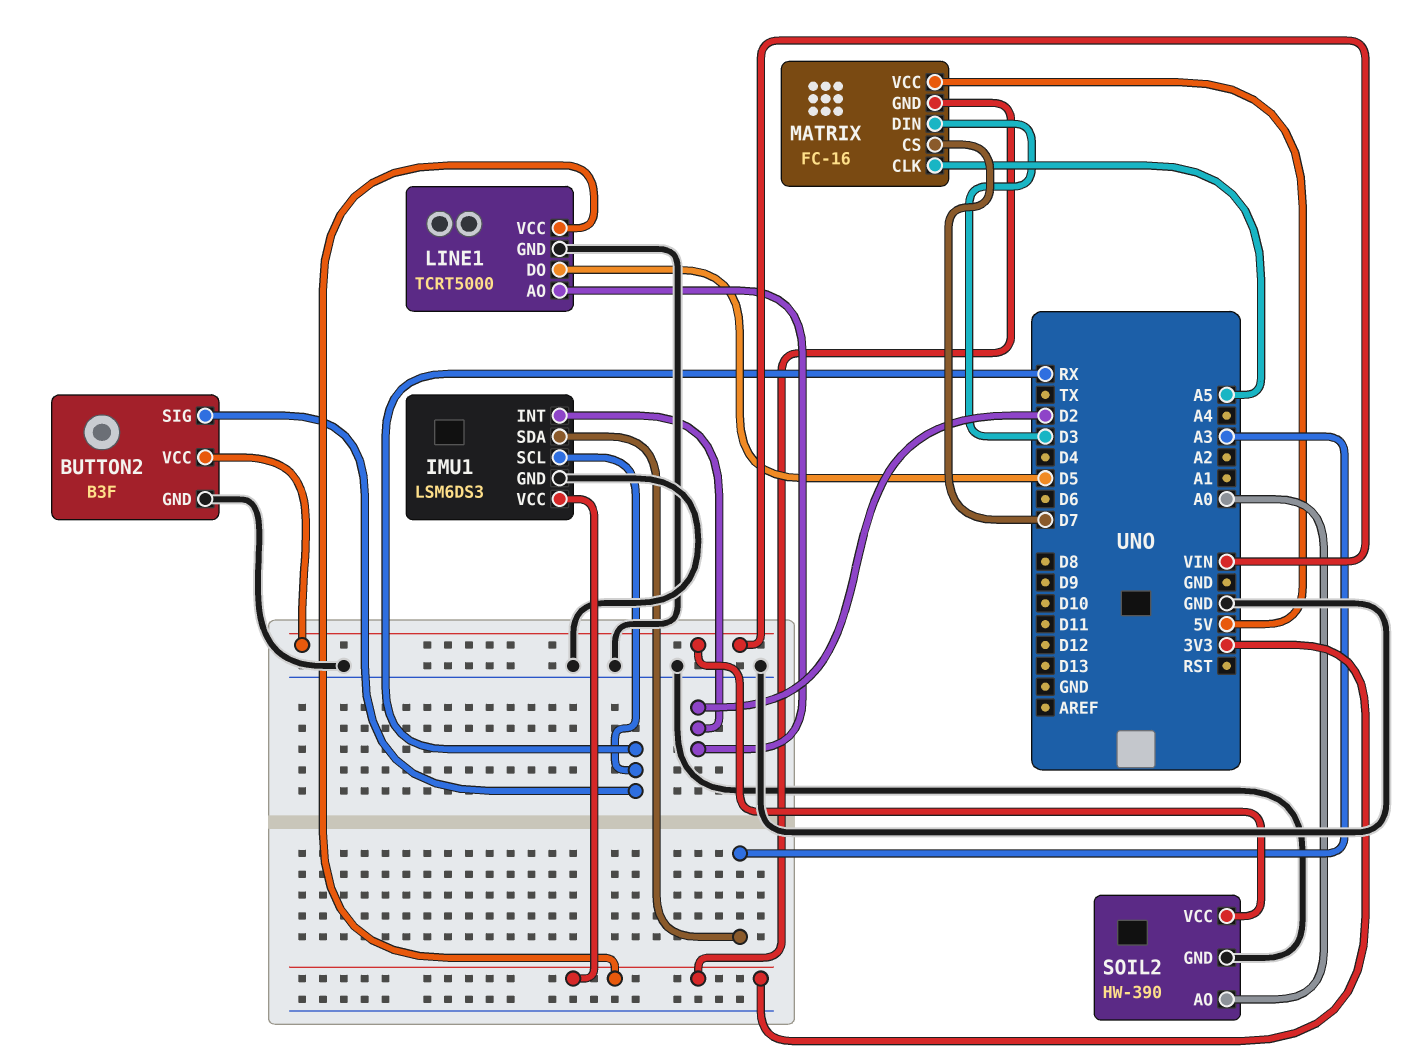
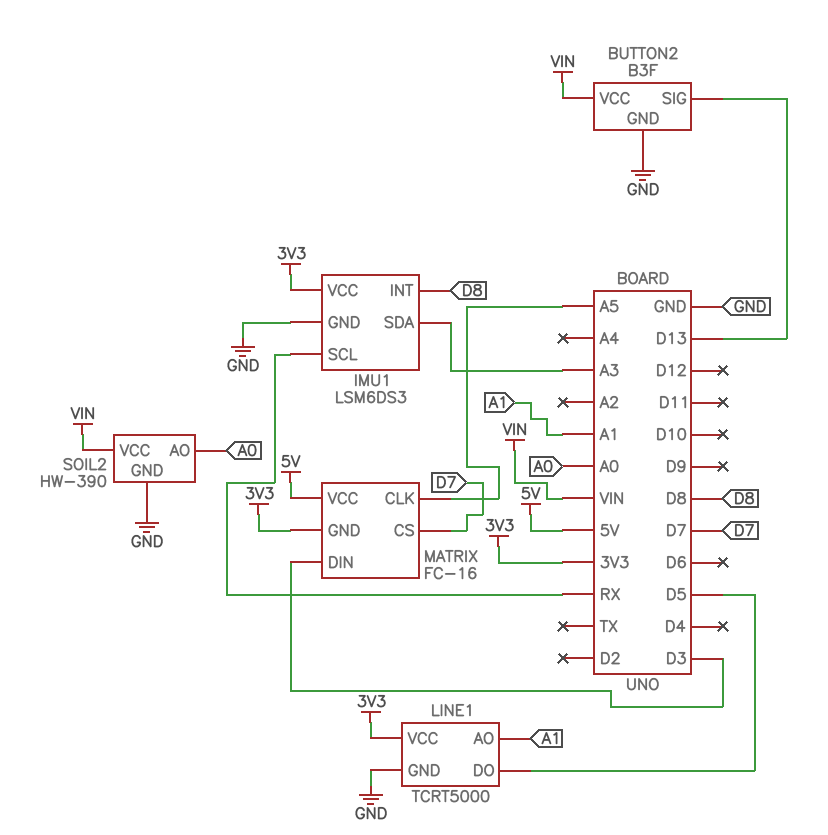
BUTTON2 pin SIG: RX -> D13
IMU1 pin INT: D2 -> D8
LINE1 pin AO: D2 -> A1

